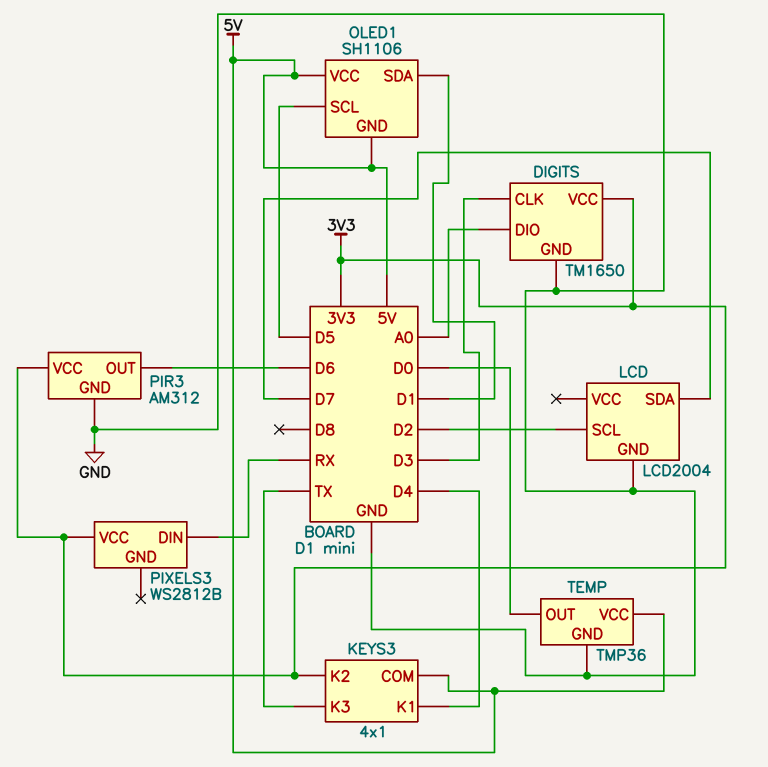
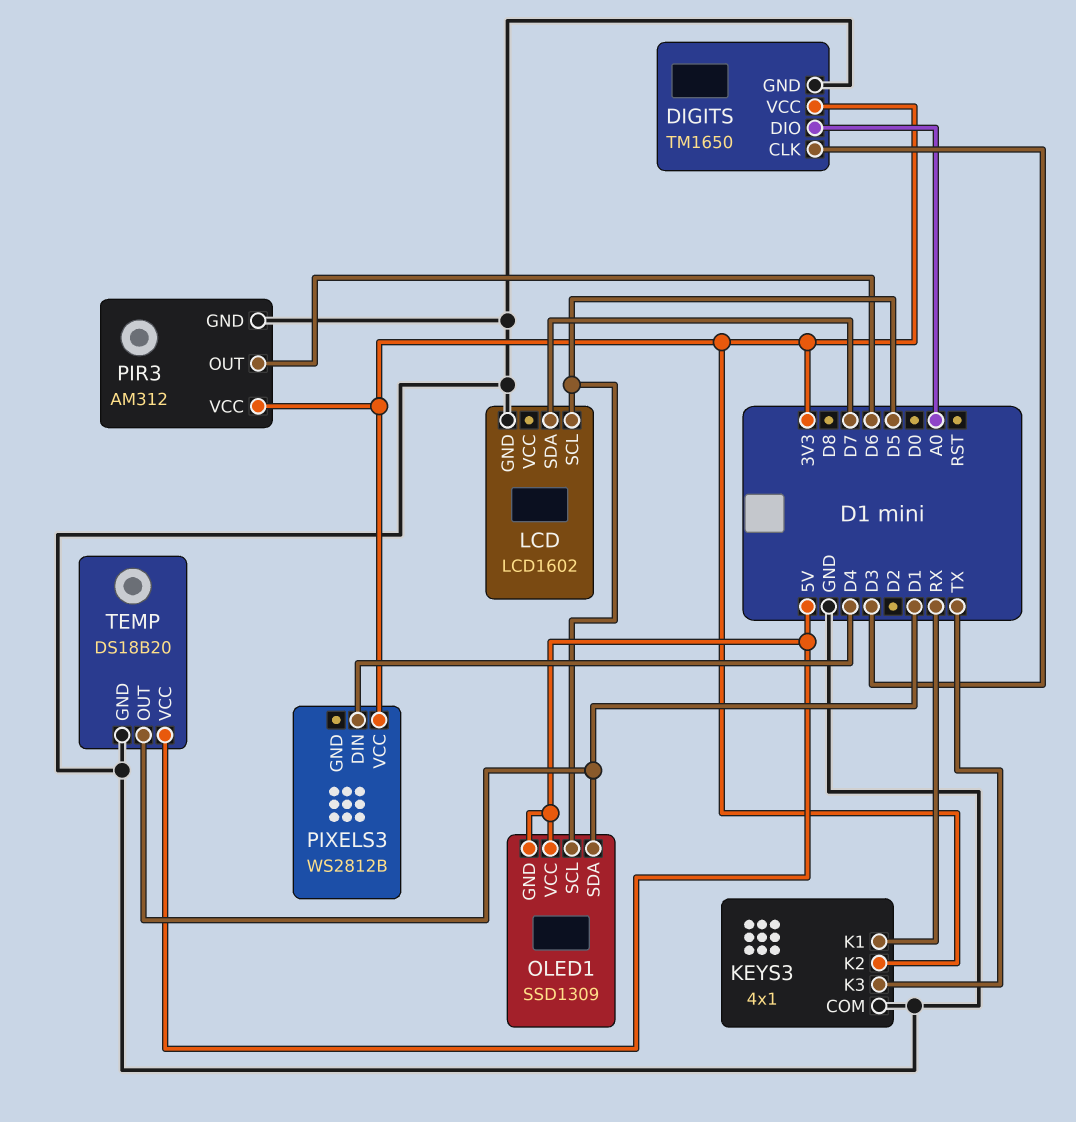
KEYS3 pin COM: 5V -> GND
KEYS3 pin K1: D4 -> RX
LCD: LCD2004 -> LCD1602
LCD pin SCL: D2 -> D5
OLED1: SH1106 -> SSD1309
PIXELS3 pin DIN: RX -> D4
TEMP: TMP36 -> DS18B20
TEMP pin OUT: D0 -> D1

